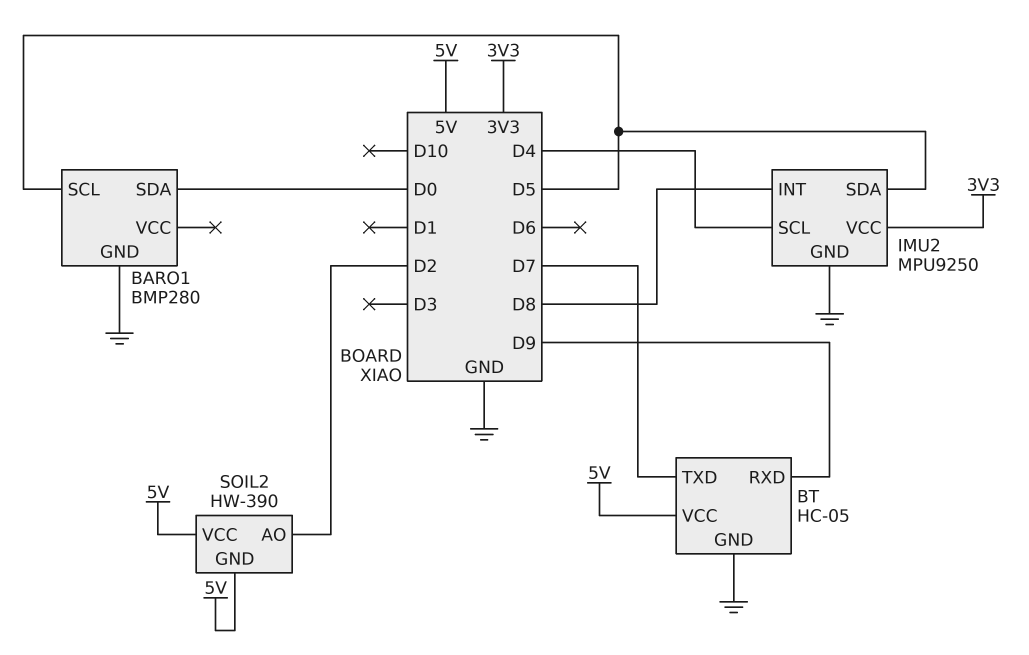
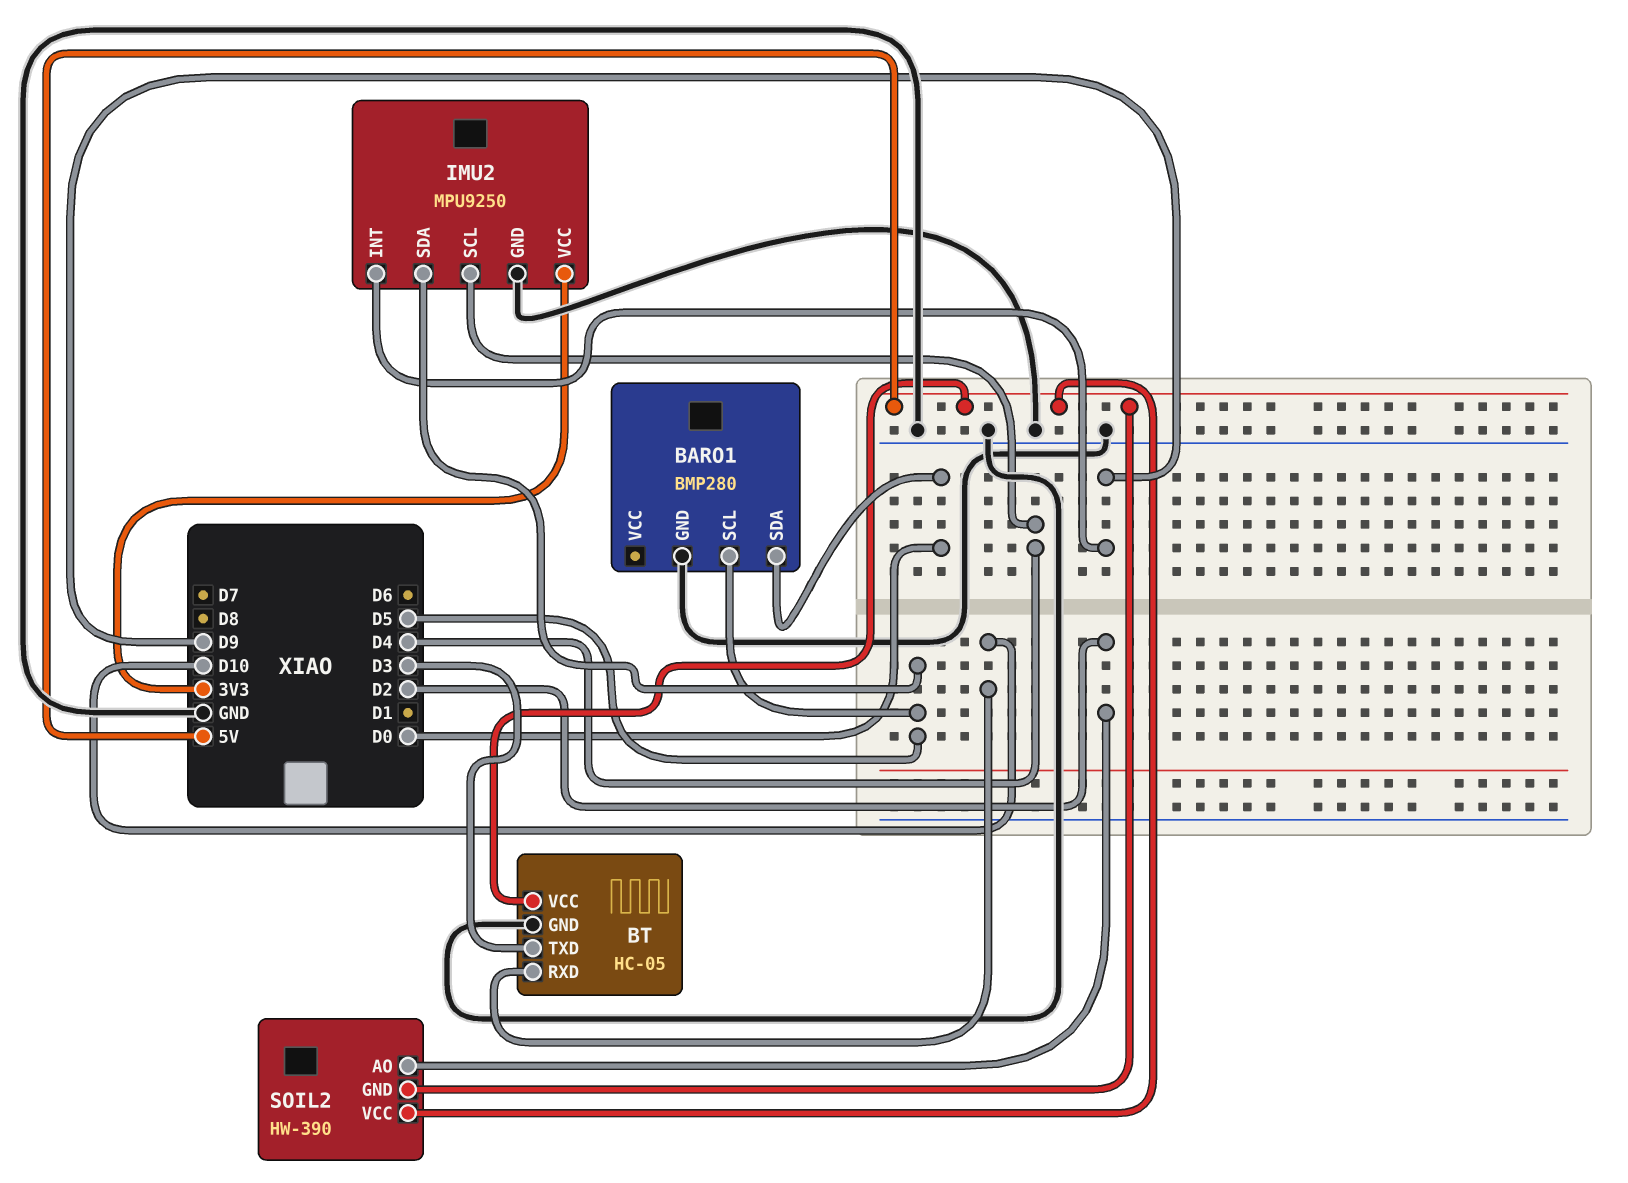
BT pin RXD: D9 -> D10
BT pin TXD: D7 -> D3
IMU2 pin INT: D8 -> D9

